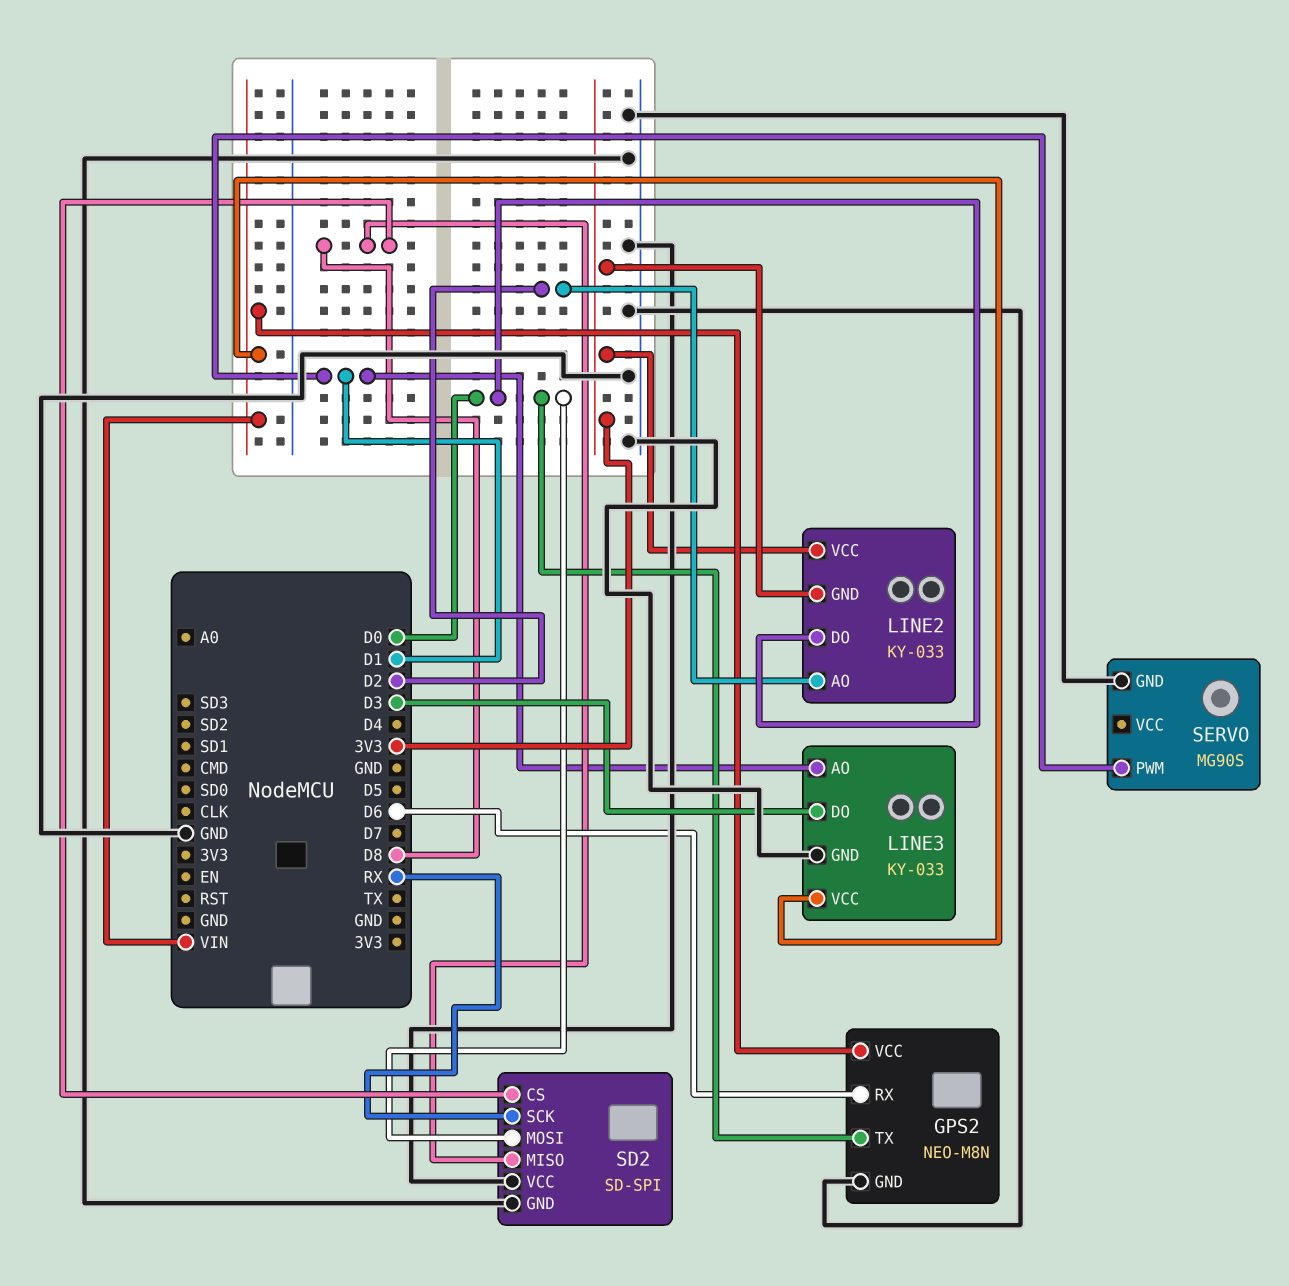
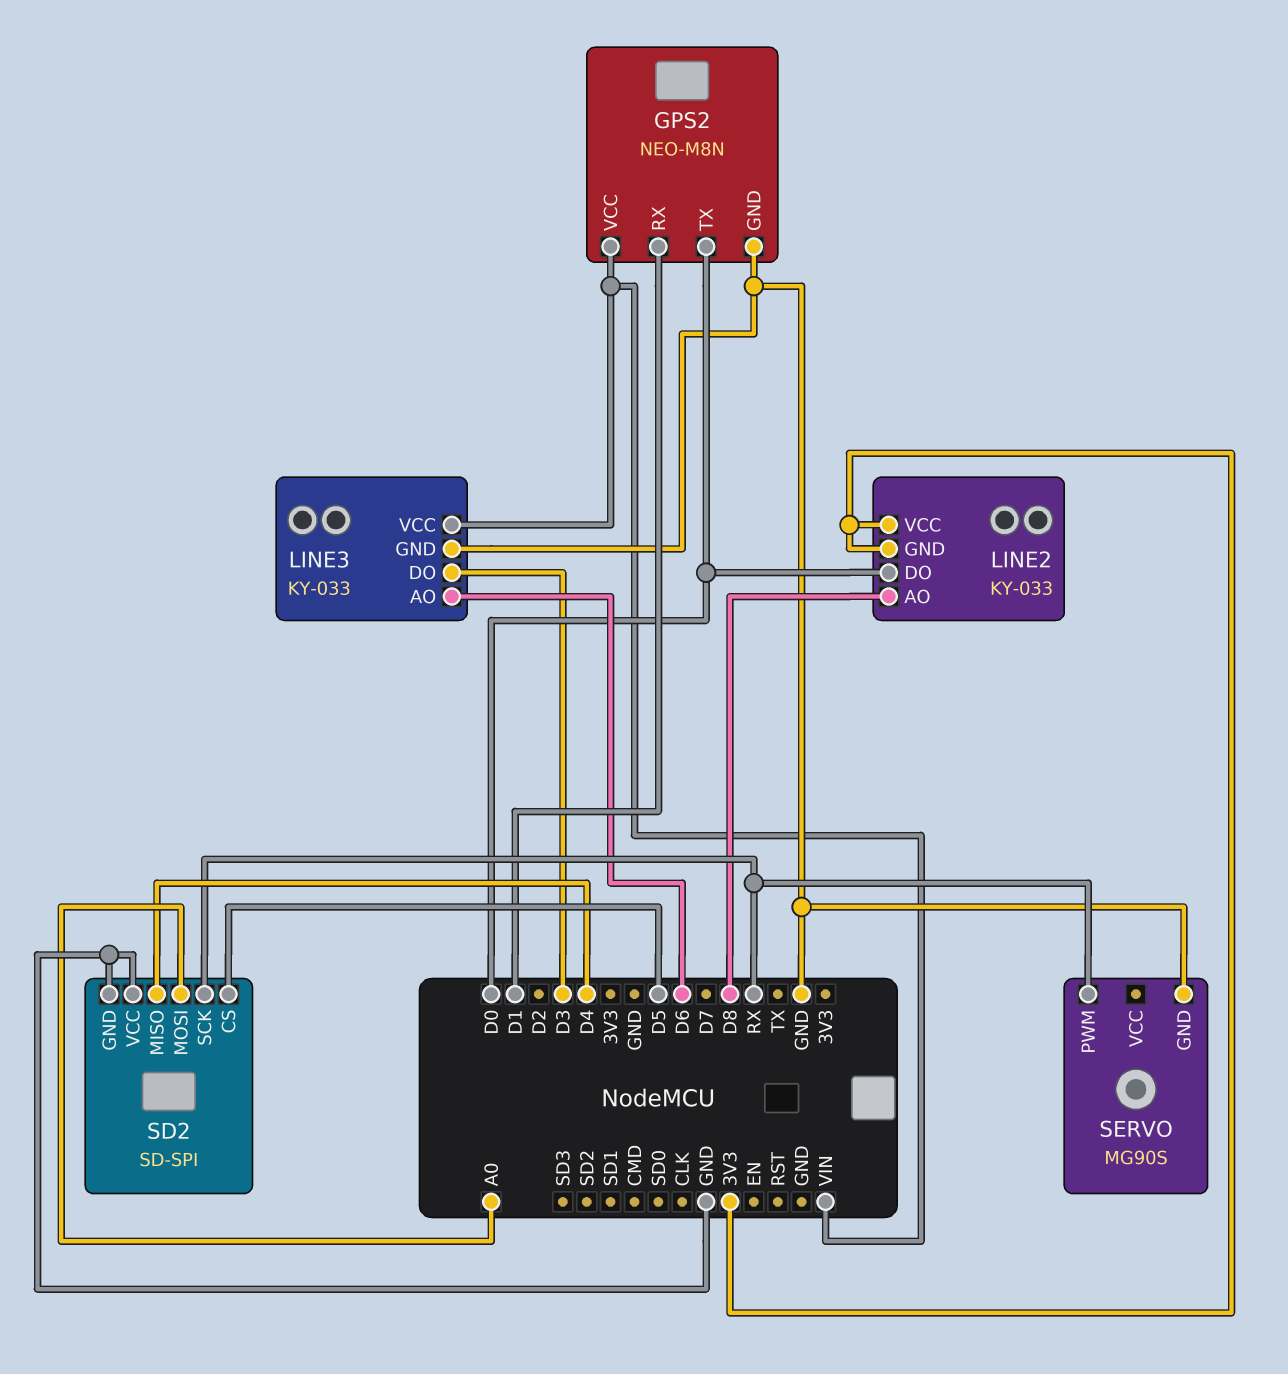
GPS2 pin RX: D6 -> D1
LINE2 pin AO: D2 -> D8
LINE3 pin AO: D1 -> D6
SD2 pin CS: D8 -> D5
SD2 pin MISO: D8 -> D4
SD2 pin MOSI: D0 -> A0
SERVO pin PWM: D1 -> RX

